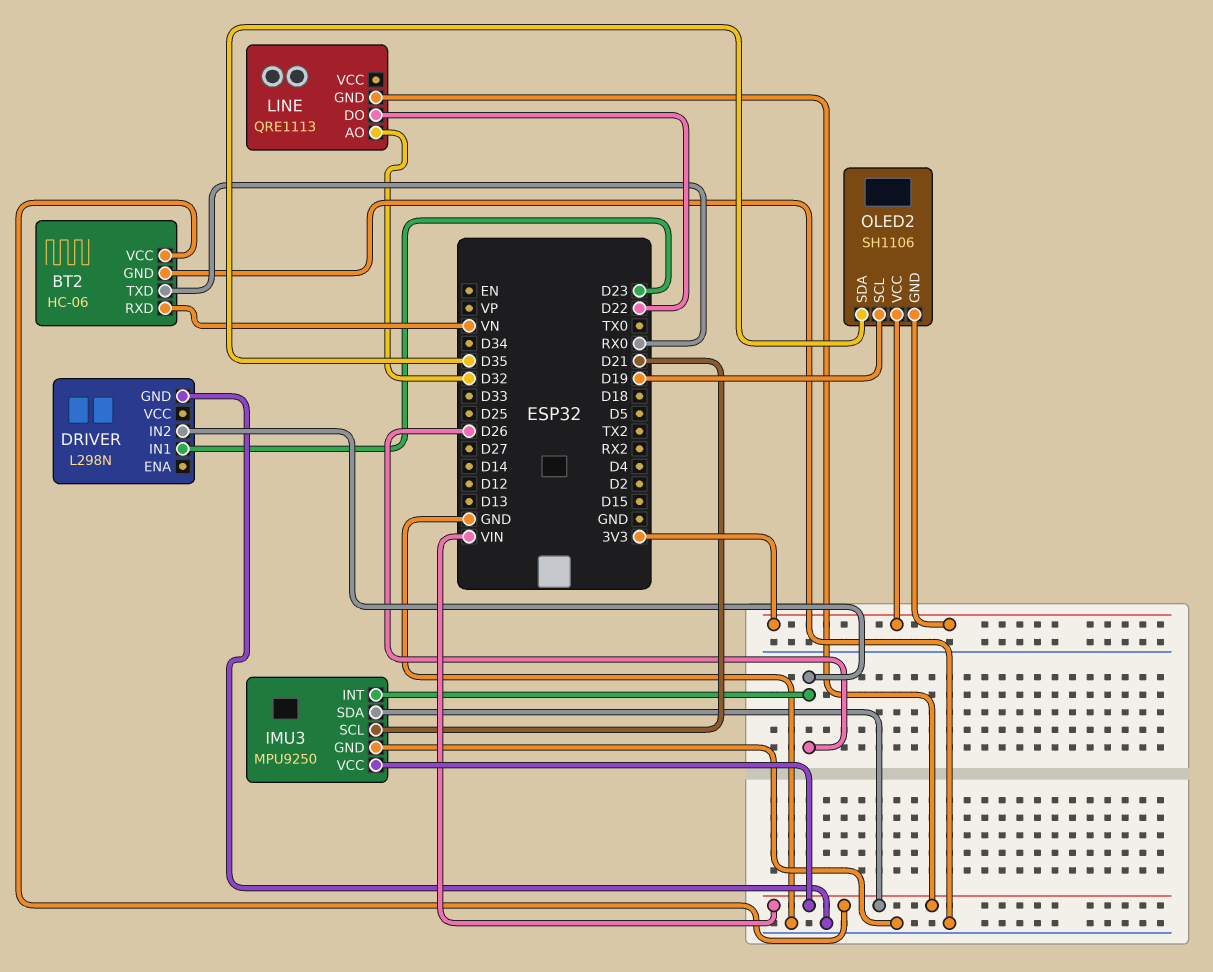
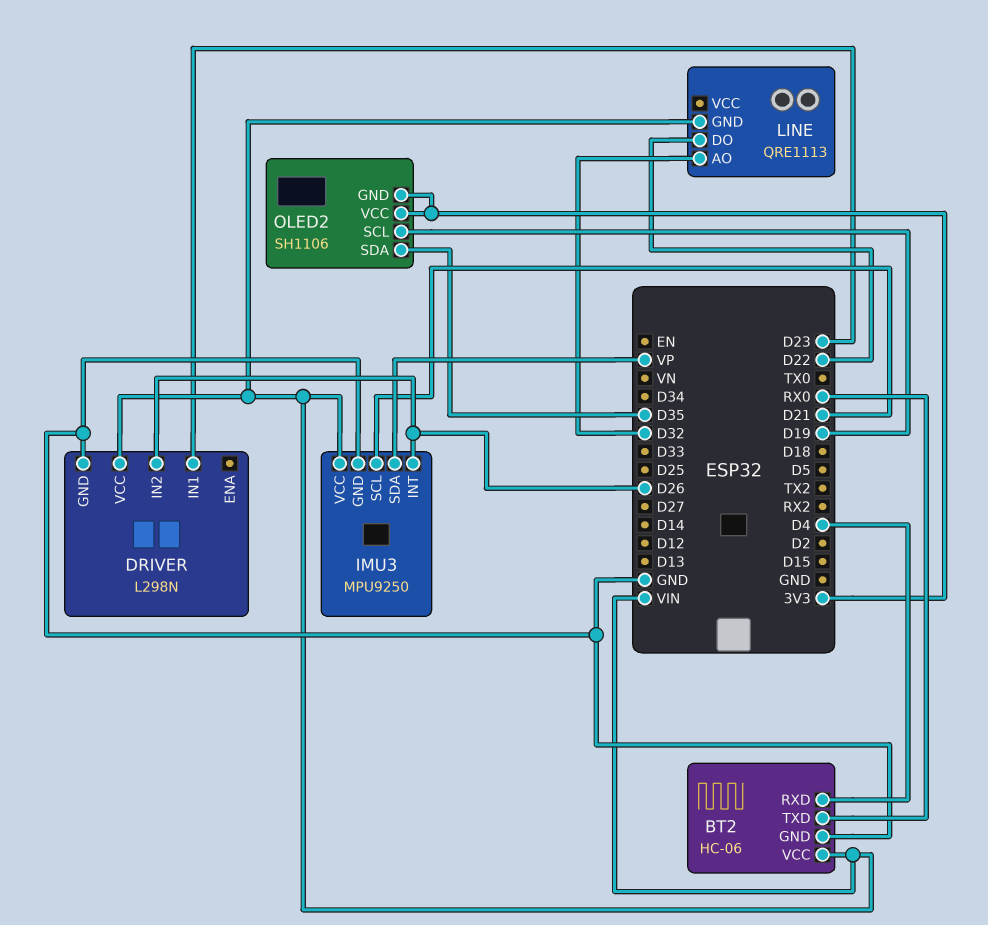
BT2 pin RXD: VN -> D4
DRIVER pin VCC: none -> VIN
IMU3 pin SDA: VIN -> VP

